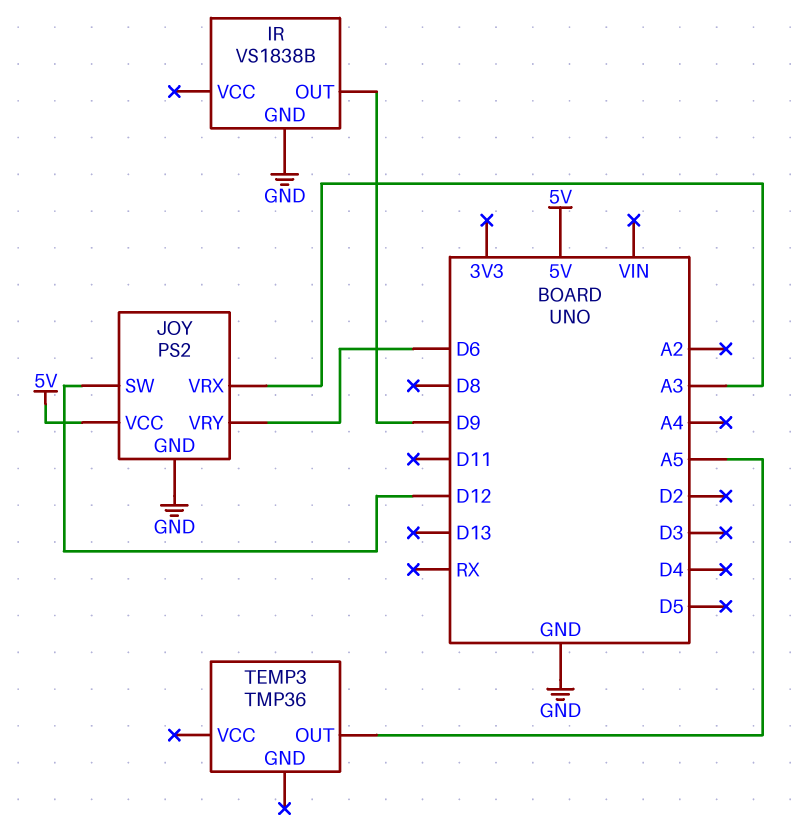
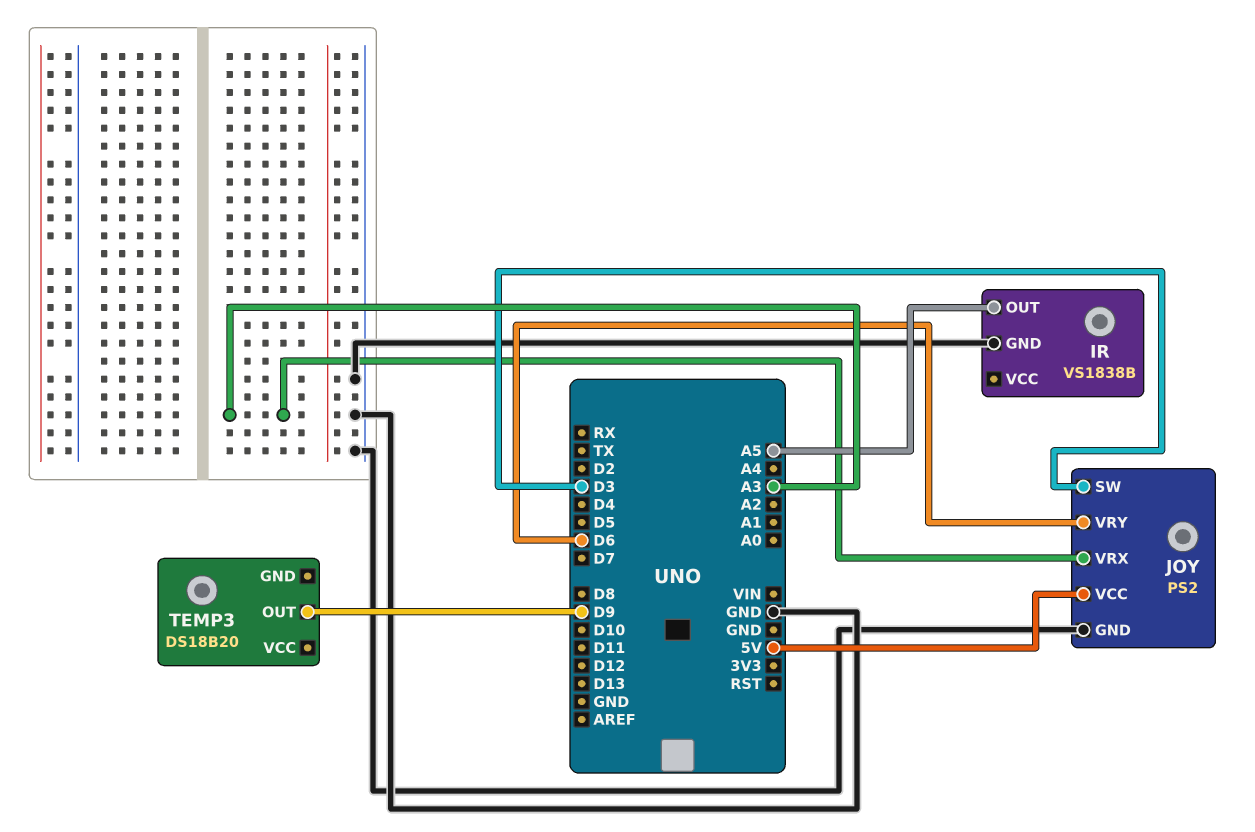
IR pin OUT: D9 -> A5
JOY pin SW: D12 -> D3
TEMP3: TMP36 -> DS18B20
TEMP3 pin OUT: A5 -> D9

